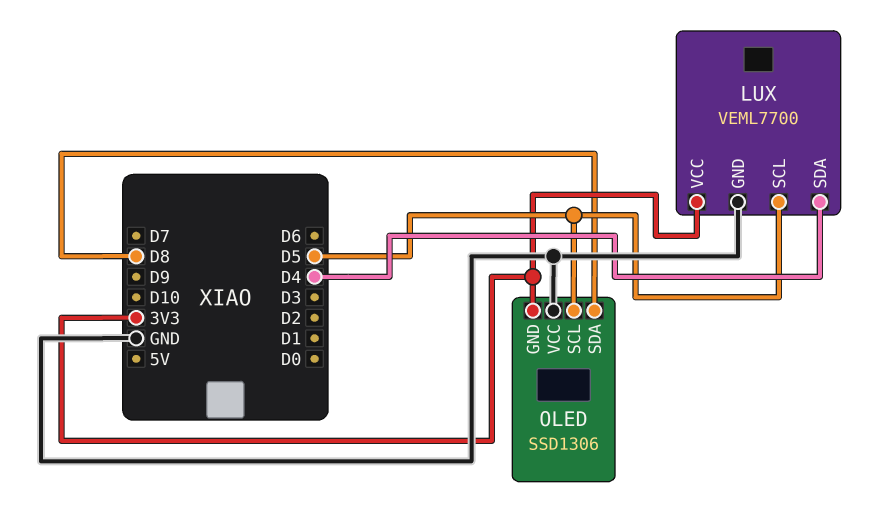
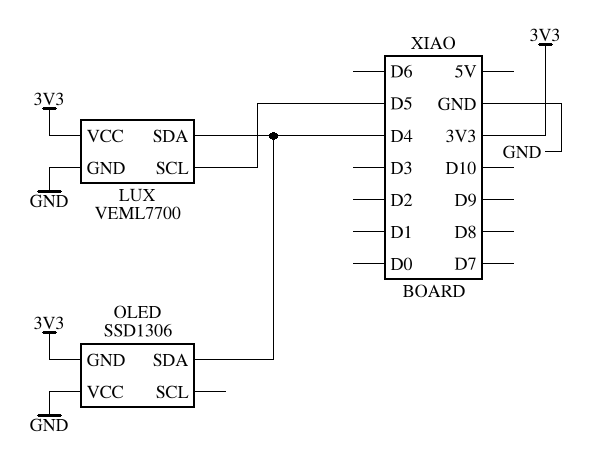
OLED pin SCL: D5 -> none
OLED pin SDA: D8 -> D4

